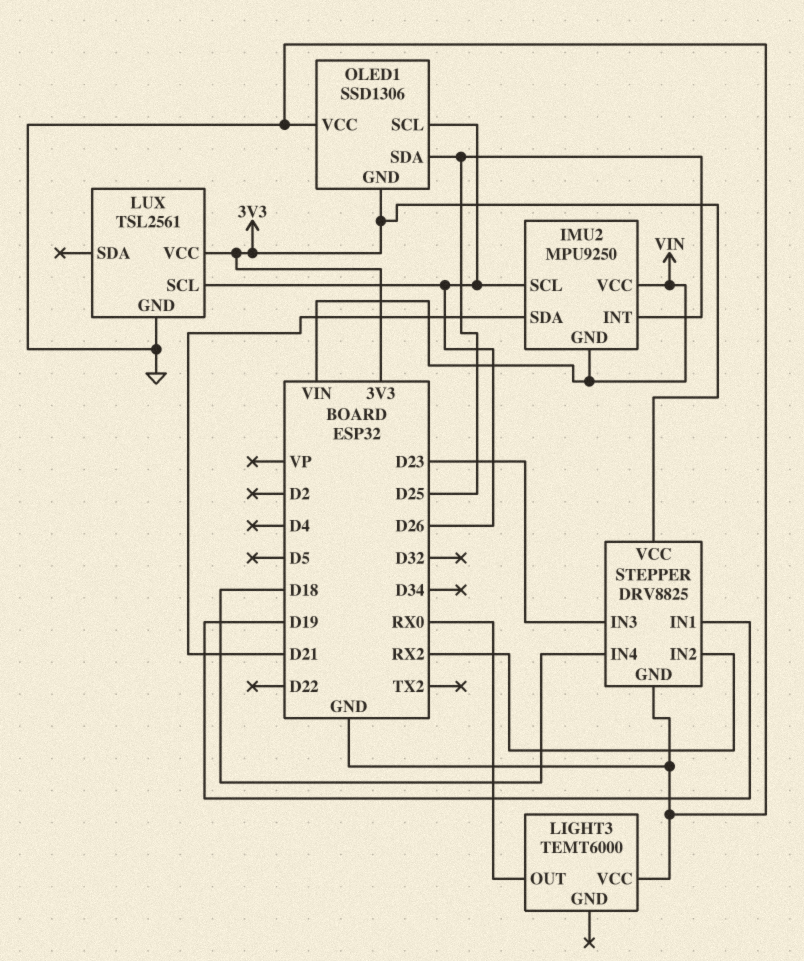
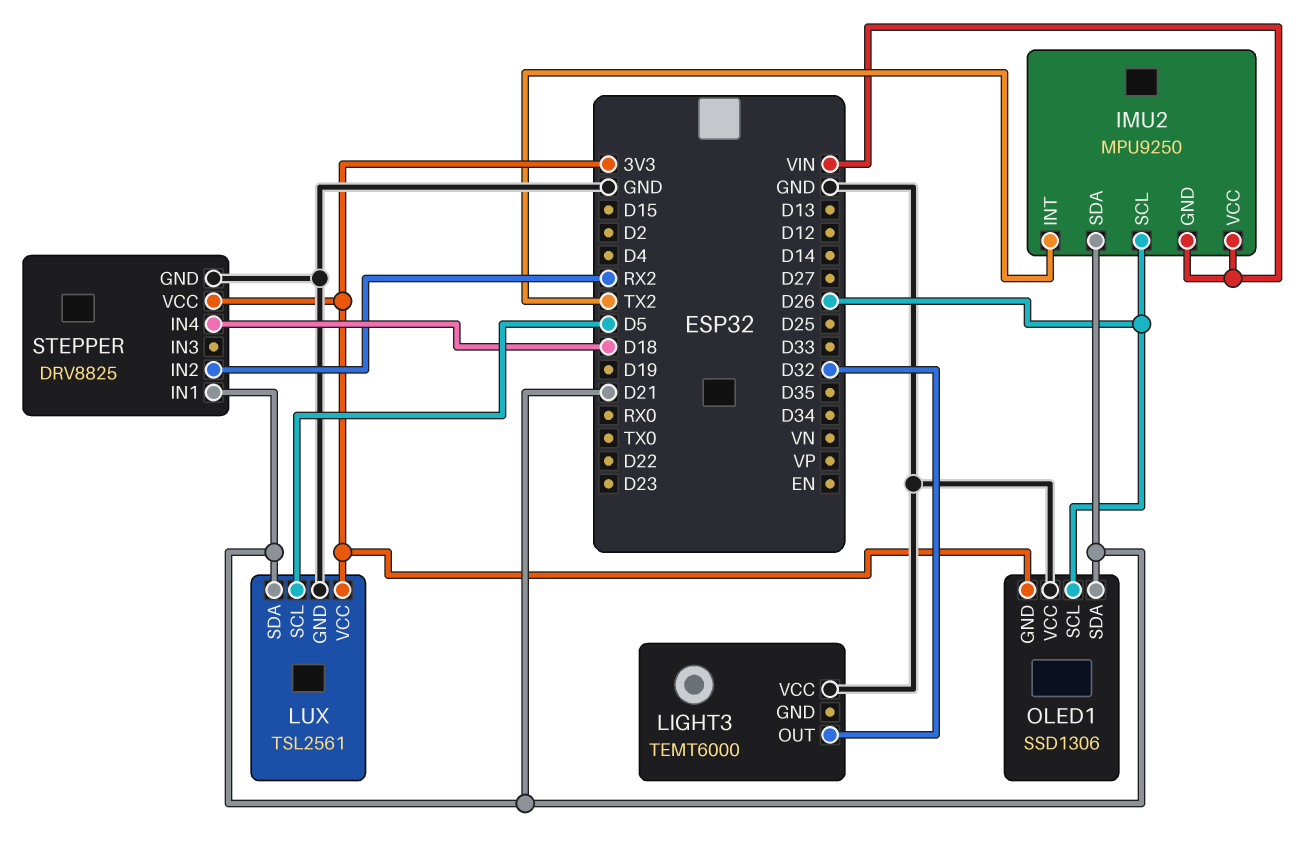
IMU2 pin INT: D25 -> TX2
LIGHT3 pin OUT: RX0 -> D32
LUX pin SCL: D26 -> D5
LUX pin SDA: none -> D21
OLED1 pin SDA: D25 -> D21
STEPPER pin IN1: D19 -> D21
STEPPER pin IN3: D23 -> none

